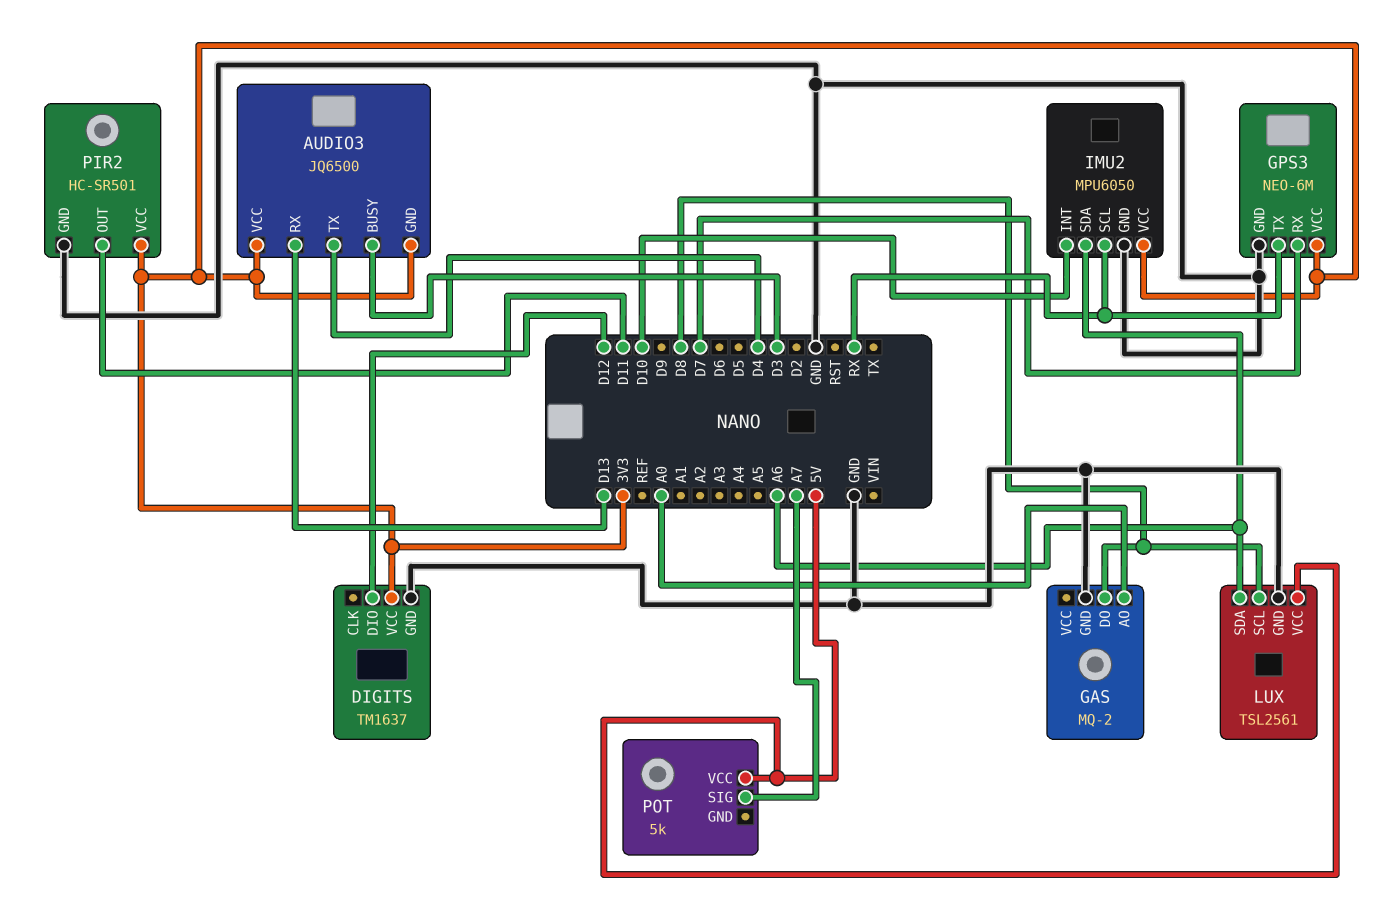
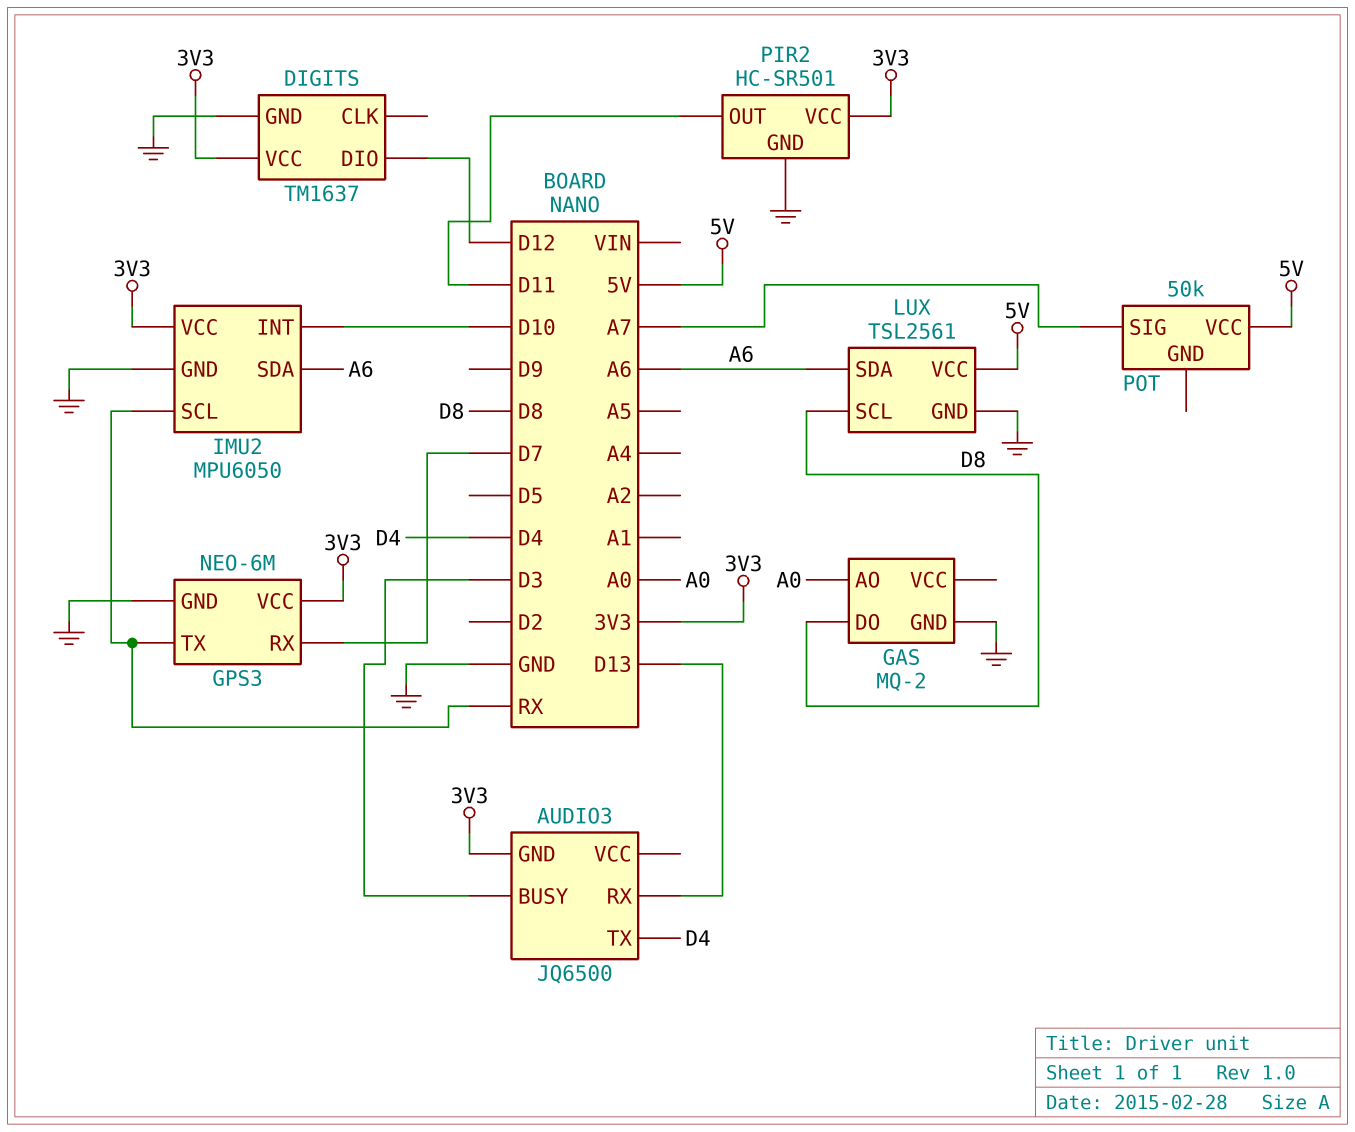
AUDIO3 pin VCC: 3V3 -> none
POT: 5k -> 50k

